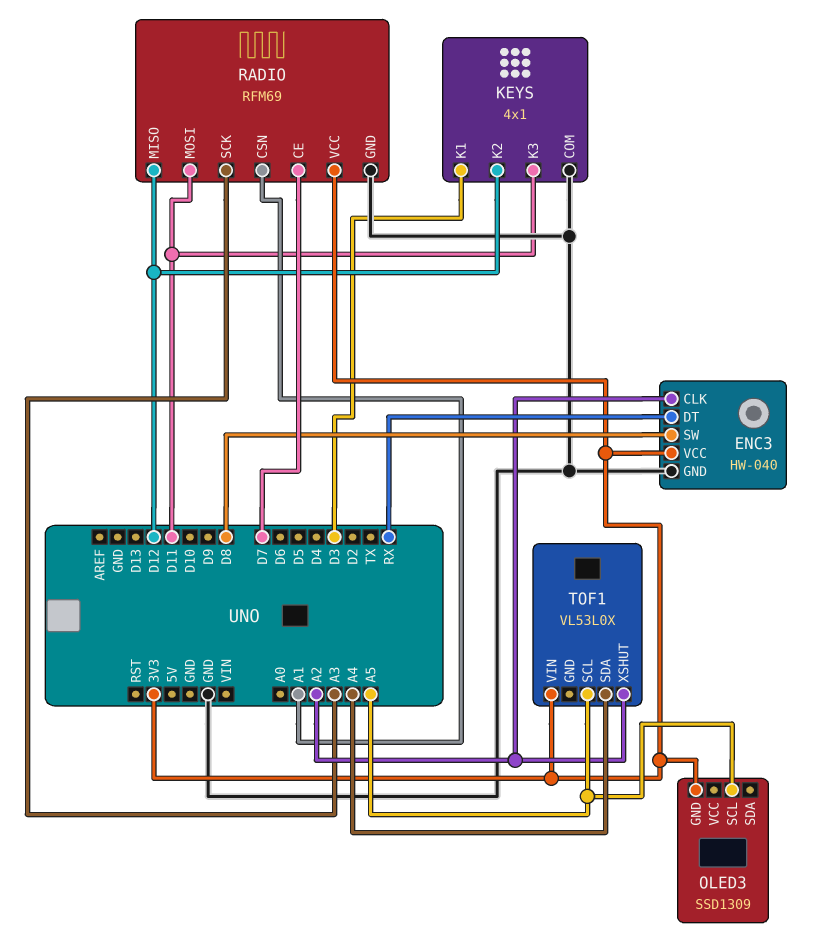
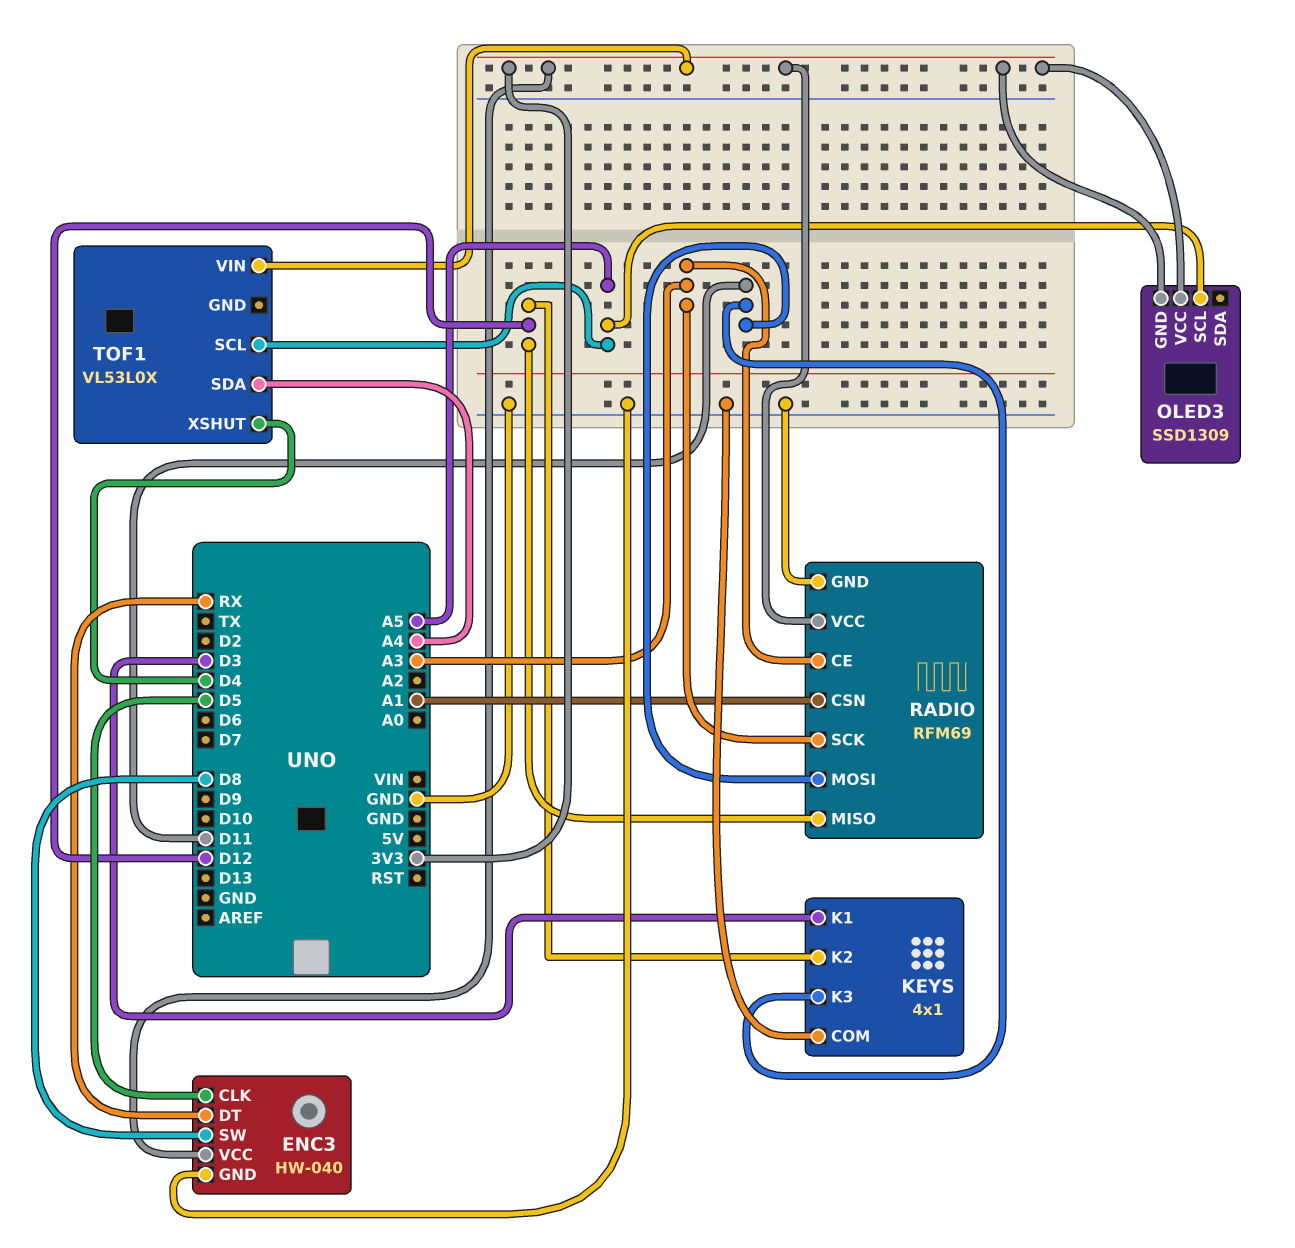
ENC3 pin CLK: A2 -> D5
OLED3 pin VCC: none -> 3V3
RADIO pin CE: D7 -> A3
TOF1 pin XSHUT: A2 -> D4

